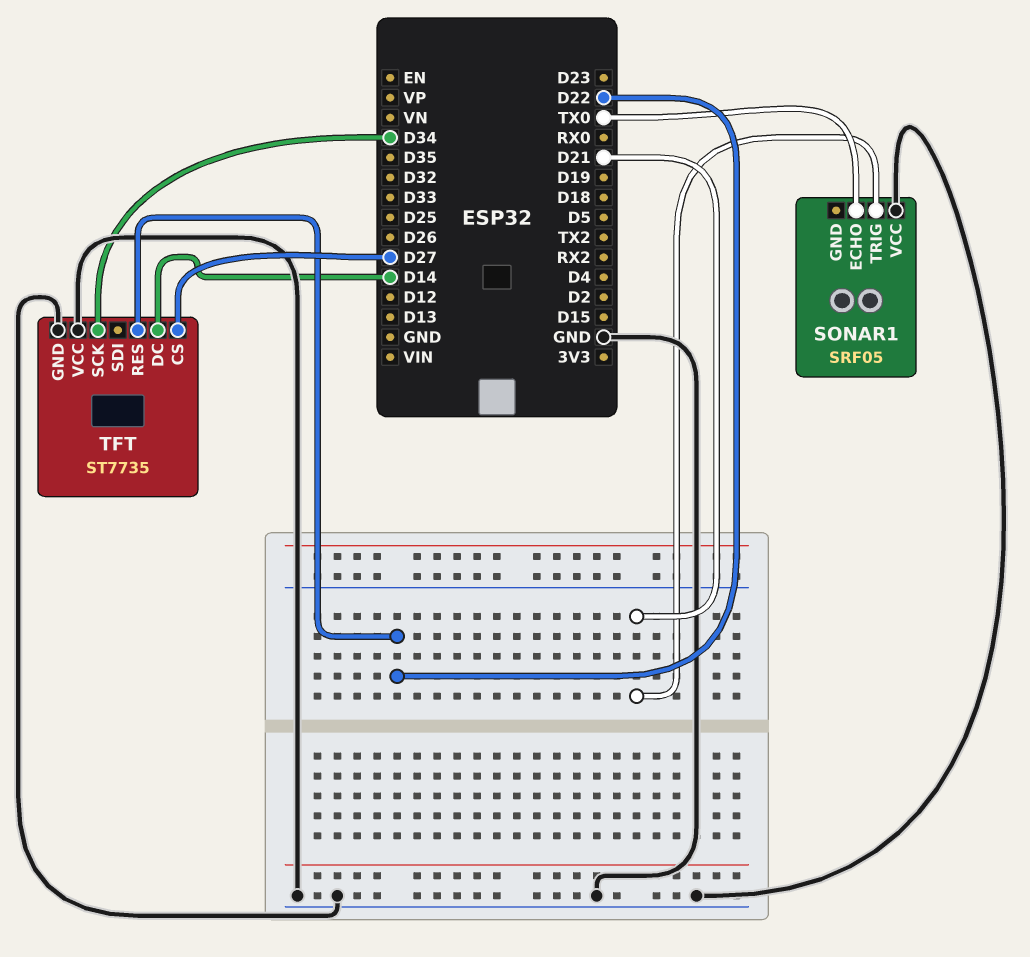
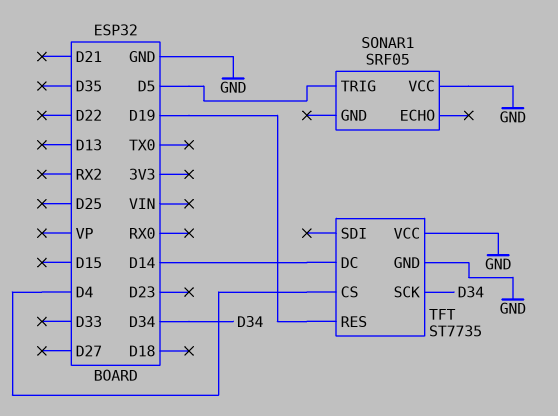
SONAR1 pin ECHO: TX0 -> none
SONAR1 pin TRIG: D21 -> D5
TFT pin CS: D27 -> D4
TFT pin RES: D22 -> D19

